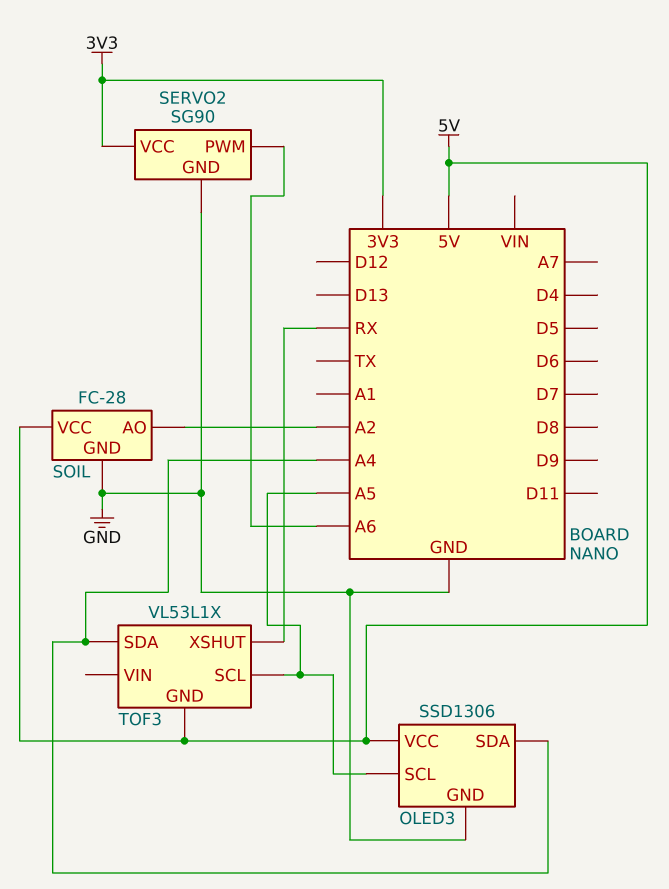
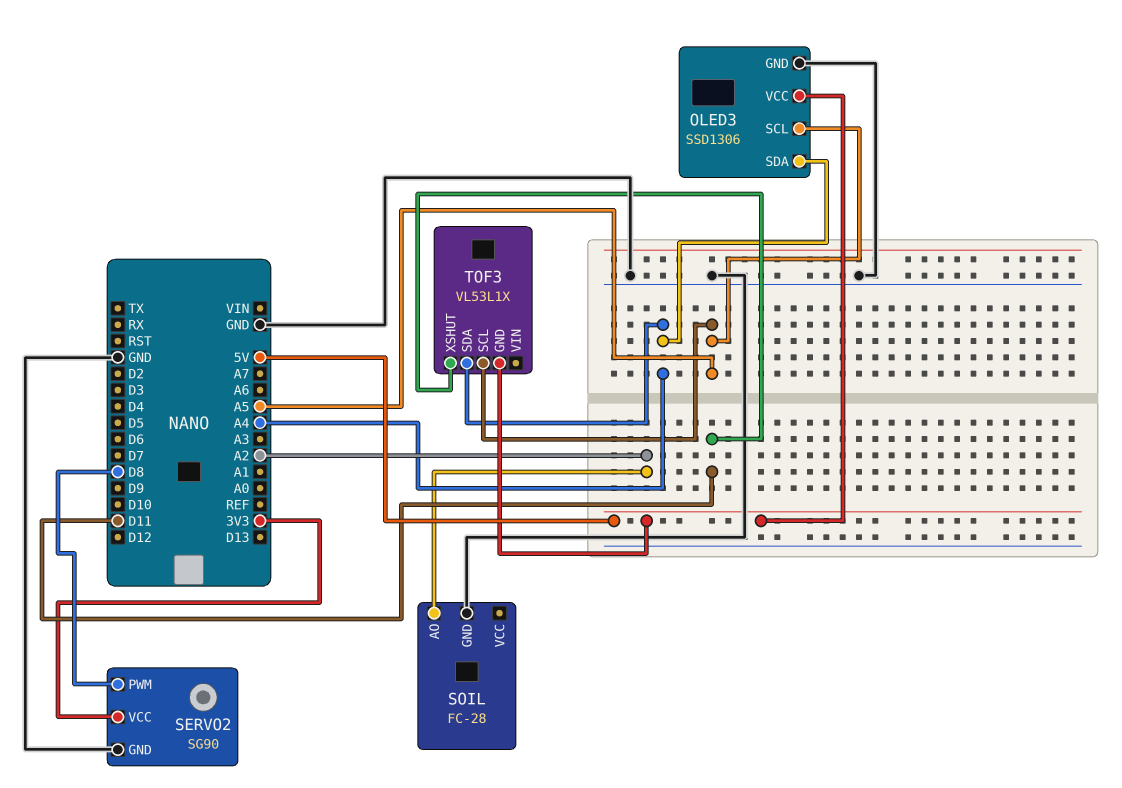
SERVO2 pin PWM: A6 -> D8
SOIL pin VCC: 5V -> none
TOF3 pin XSHUT: RX -> D11

